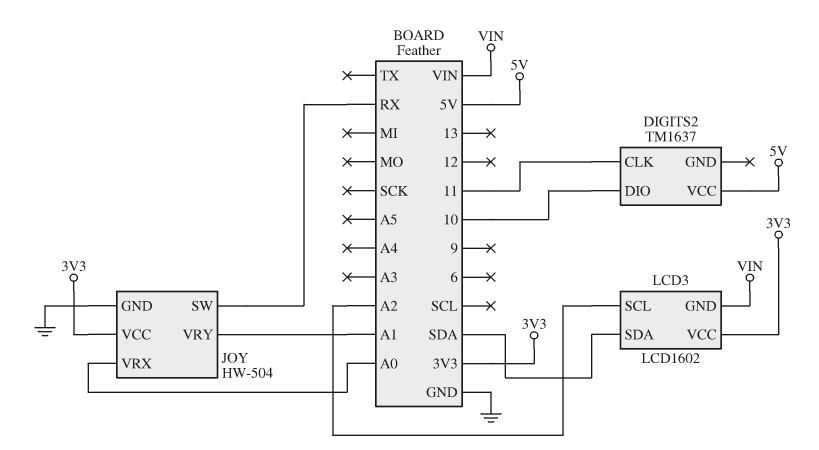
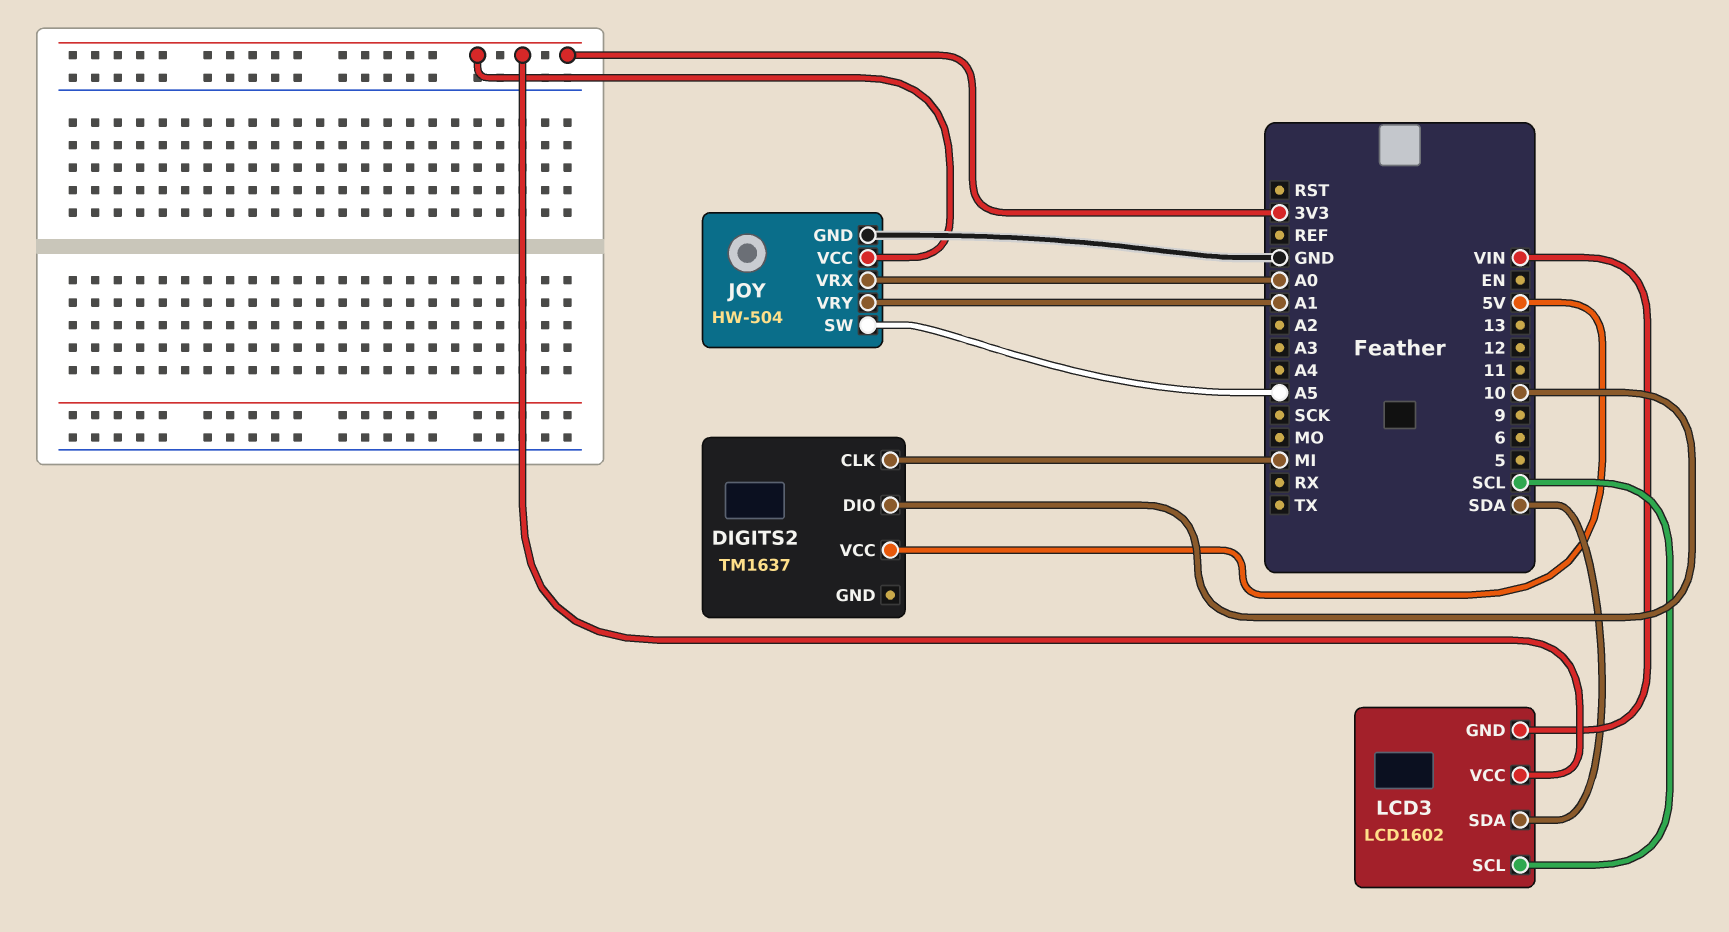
DIGITS2 pin CLK: 11 -> MI
JOY pin SW: RX -> A5
LCD3 pin SCL: A2 -> SCL

